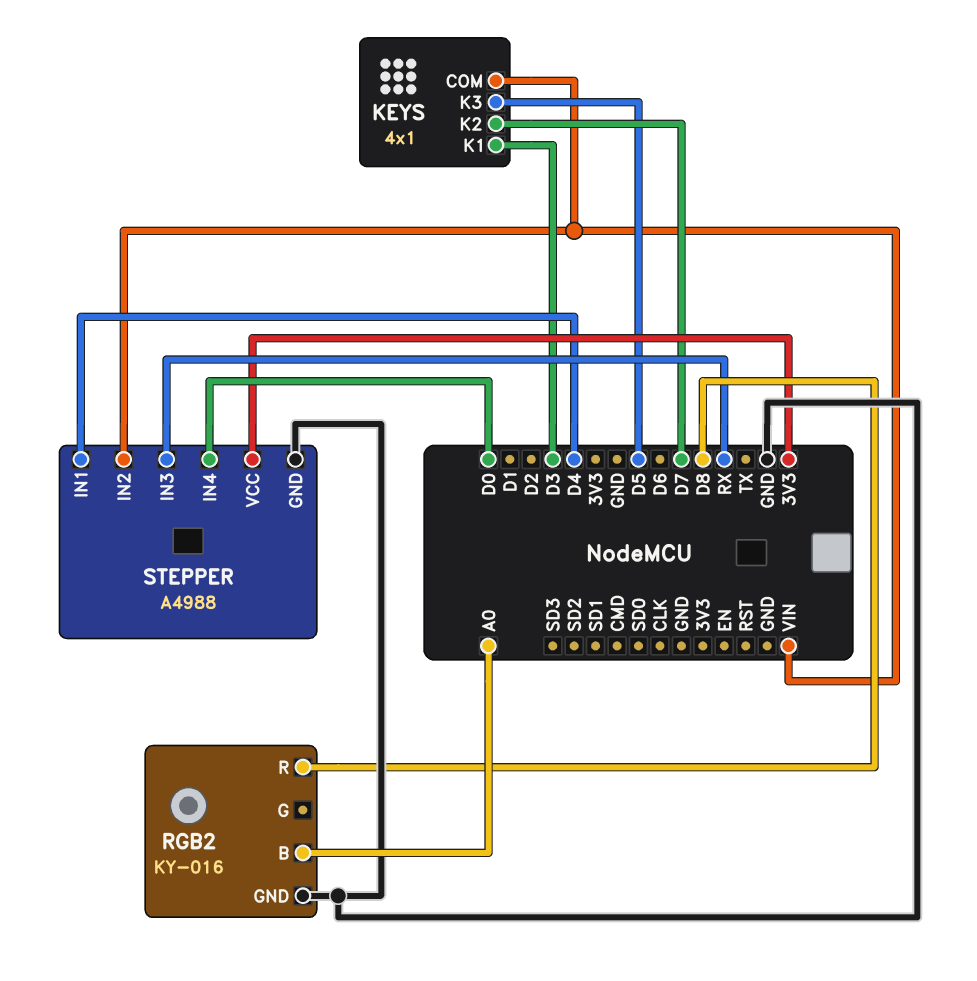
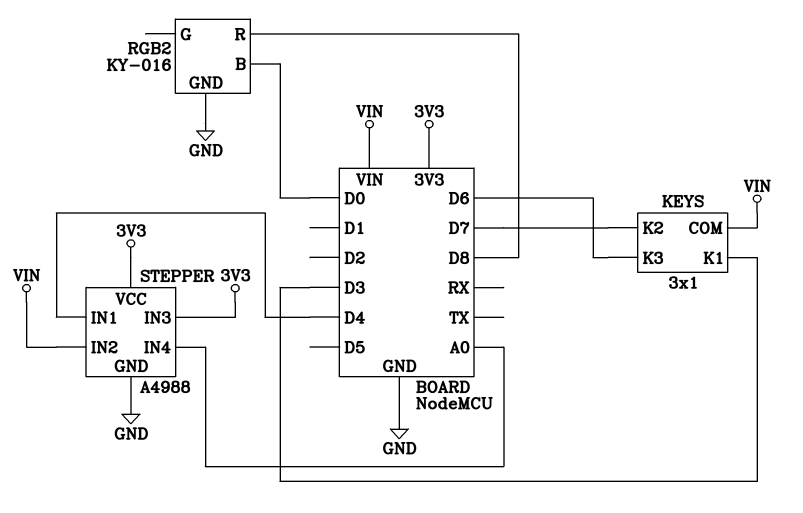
KEYS: 4x1 -> 3x1
KEYS pin K3: D5 -> D6
RGB2 pin B: A0 -> D0
STEPPER pin IN3: RX -> 3V3
STEPPER pin IN4: D0 -> A0

